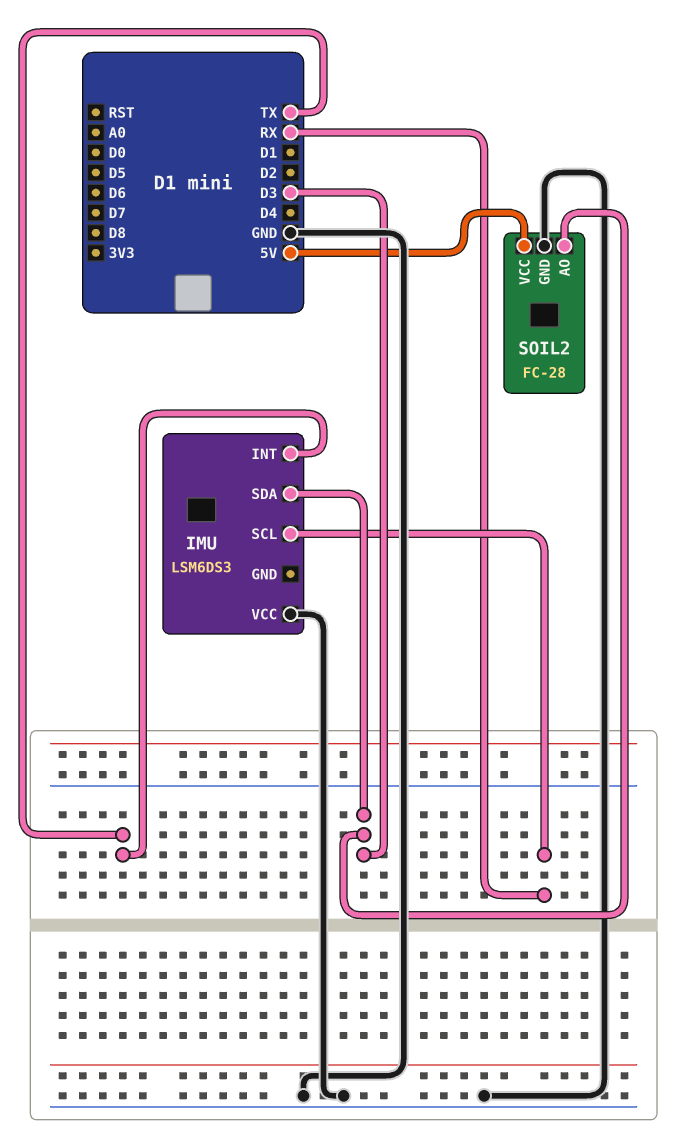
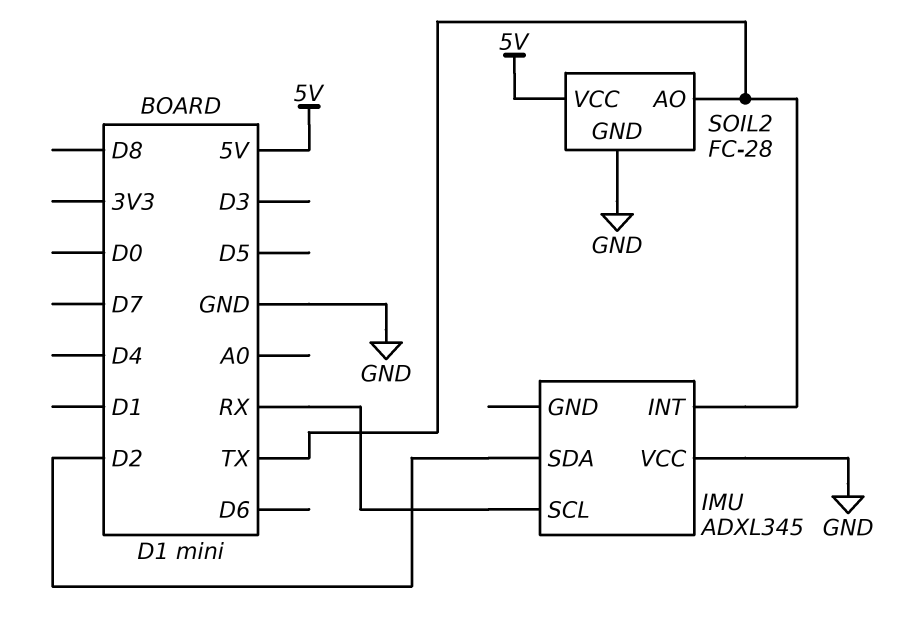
IMU: LSM6DS3 -> ADXL345
IMU pin SDA: D3 -> D2
SOIL2 pin AO: D3 -> TX

